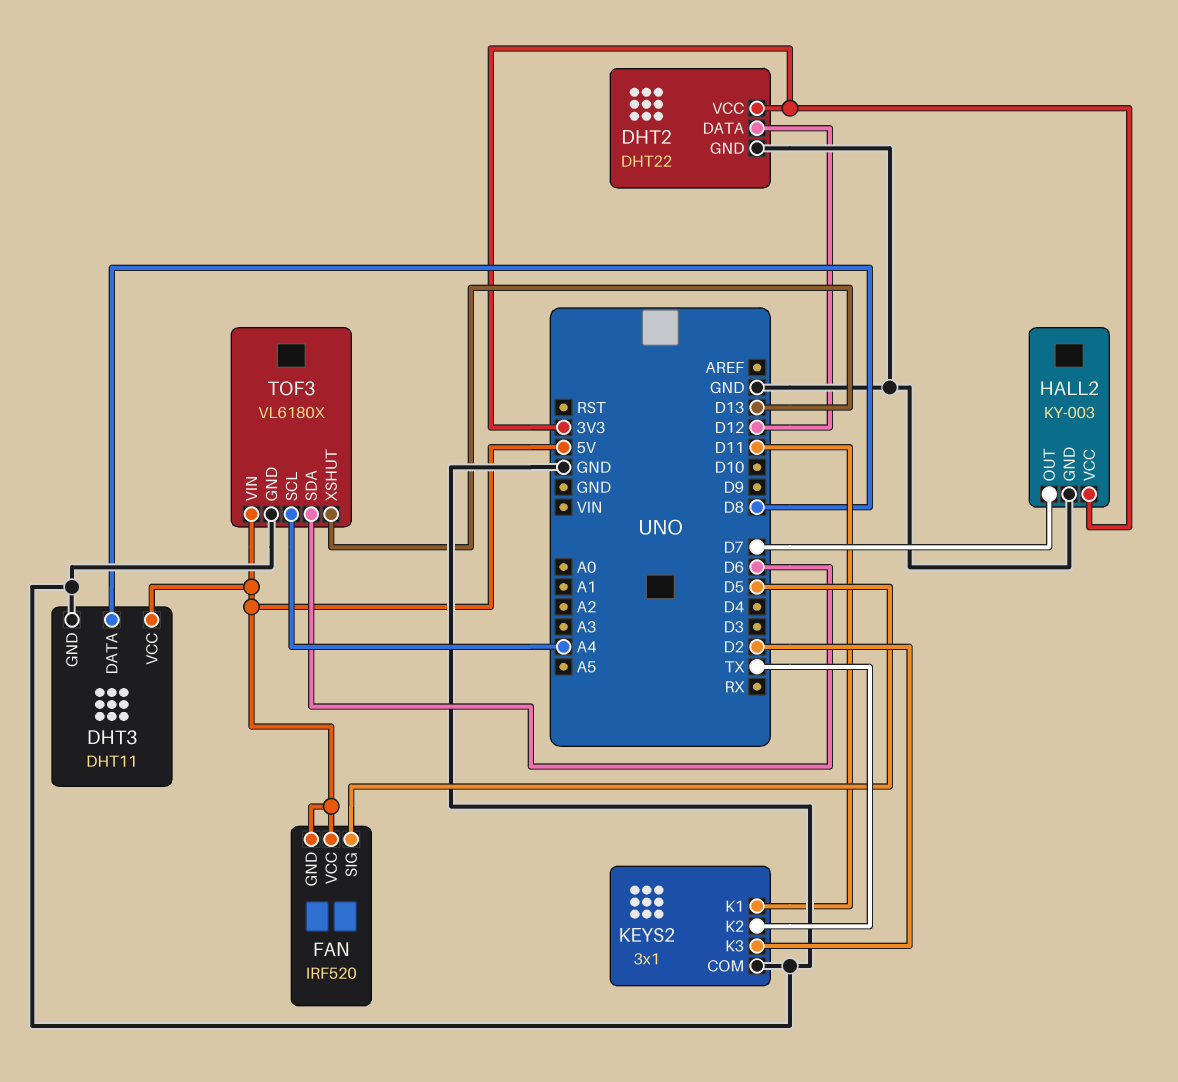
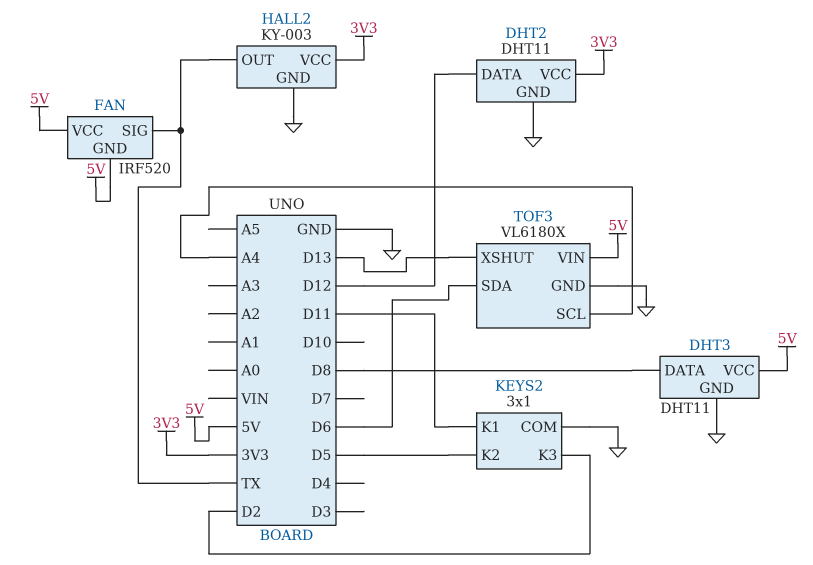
DHT2: DHT22 -> DHT11
FAN pin SIG: D5 -> TX
HALL2 pin OUT: D7 -> TX
KEYS2 pin K2: TX -> D5

